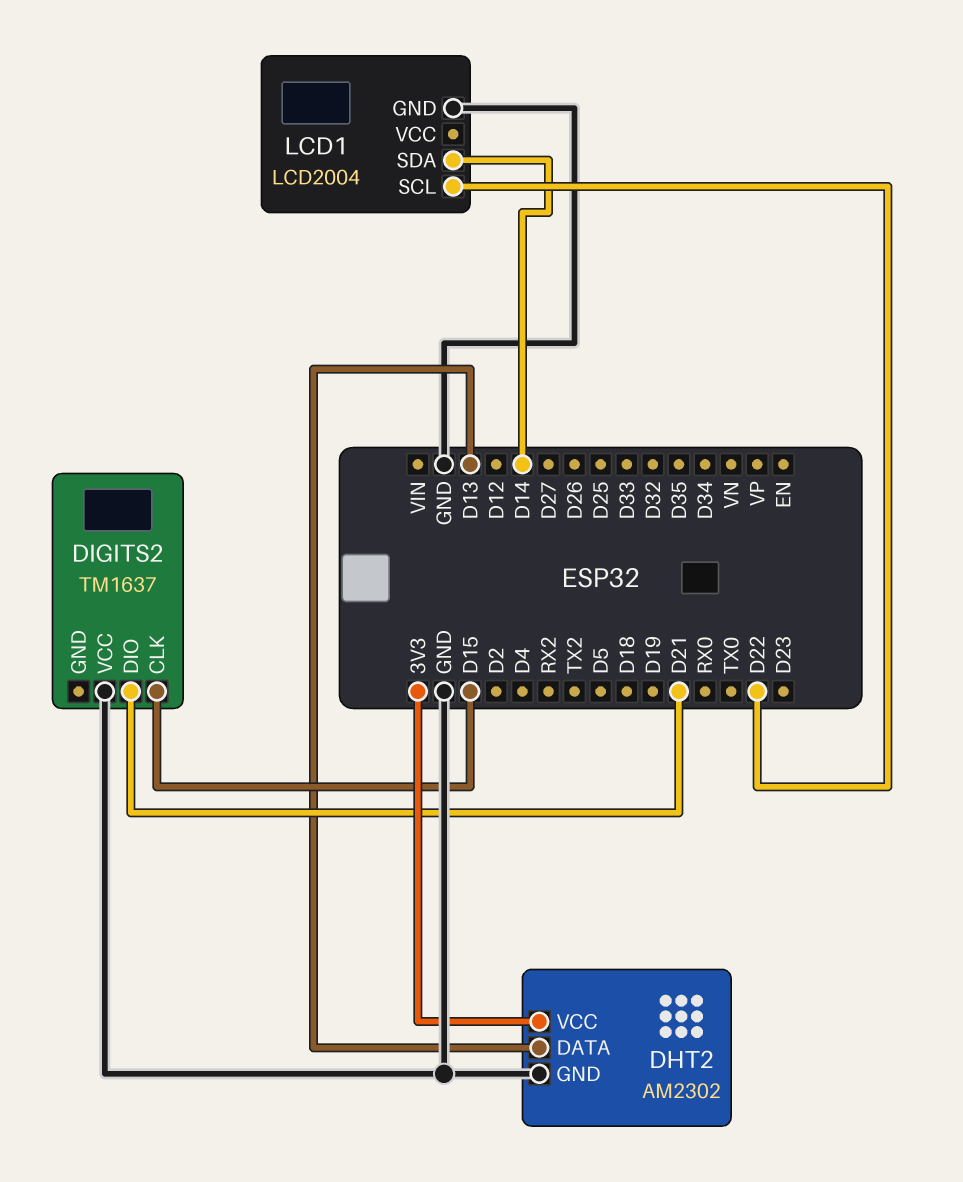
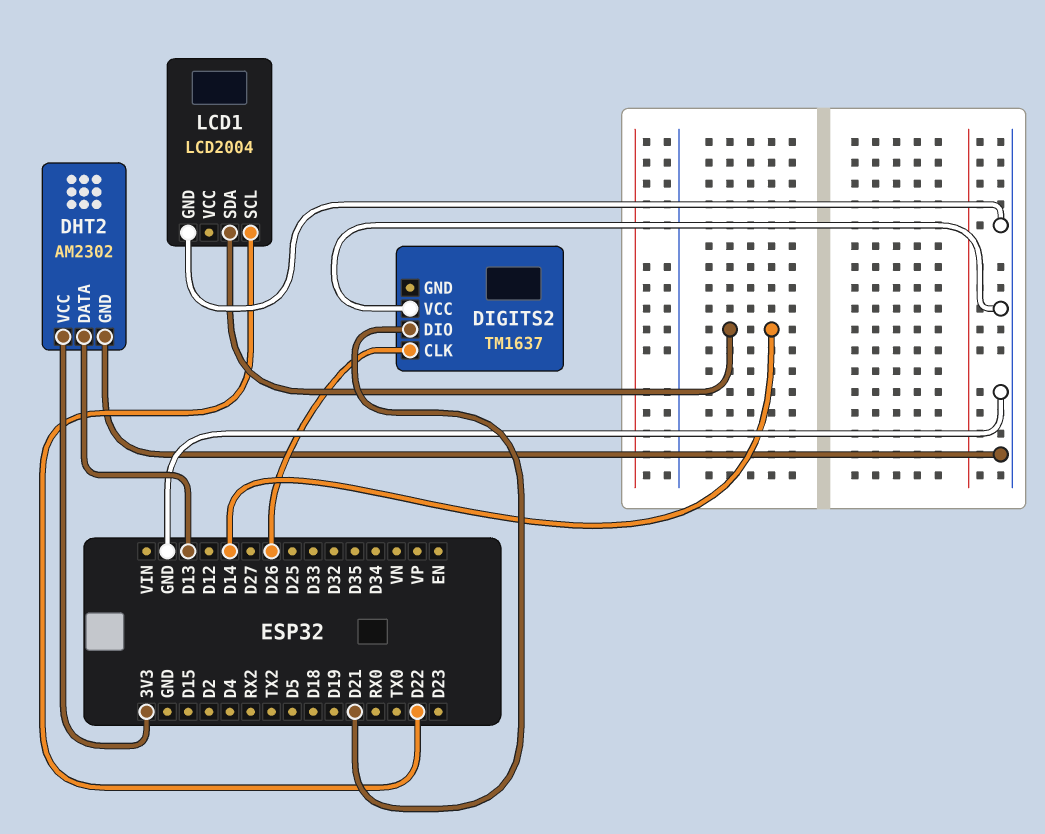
DIGITS2 pin CLK: D15 -> D26

